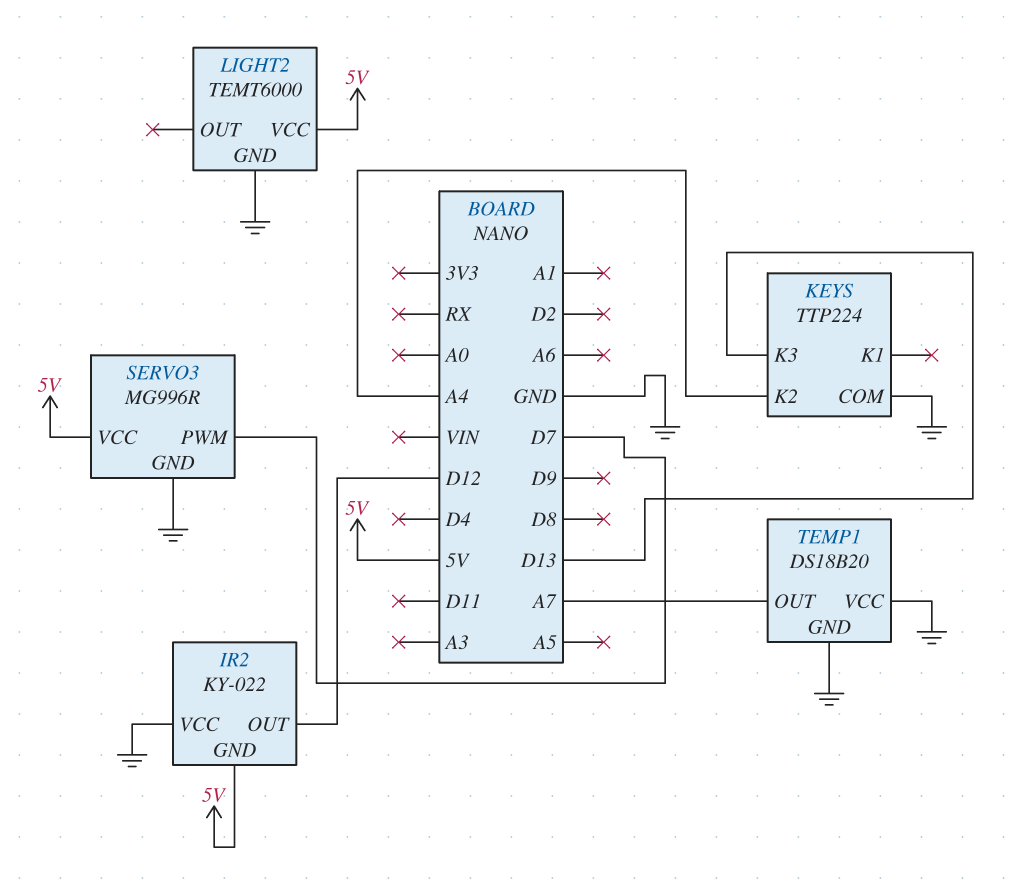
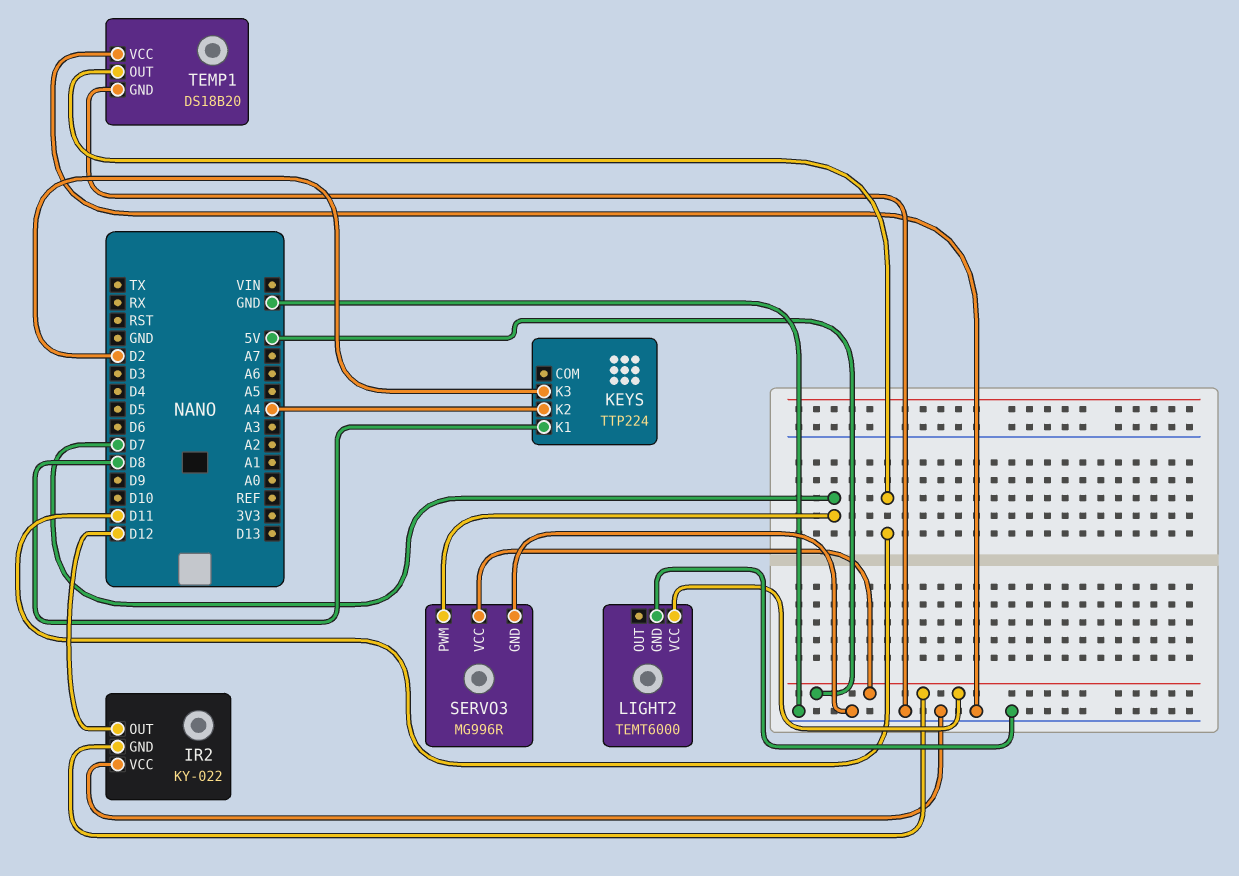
KEYS pin COM: GND -> none
KEYS pin K1: none -> D8
KEYS pin K3: D13 -> D2
TEMP1 pin OUT: A7 -> D11

